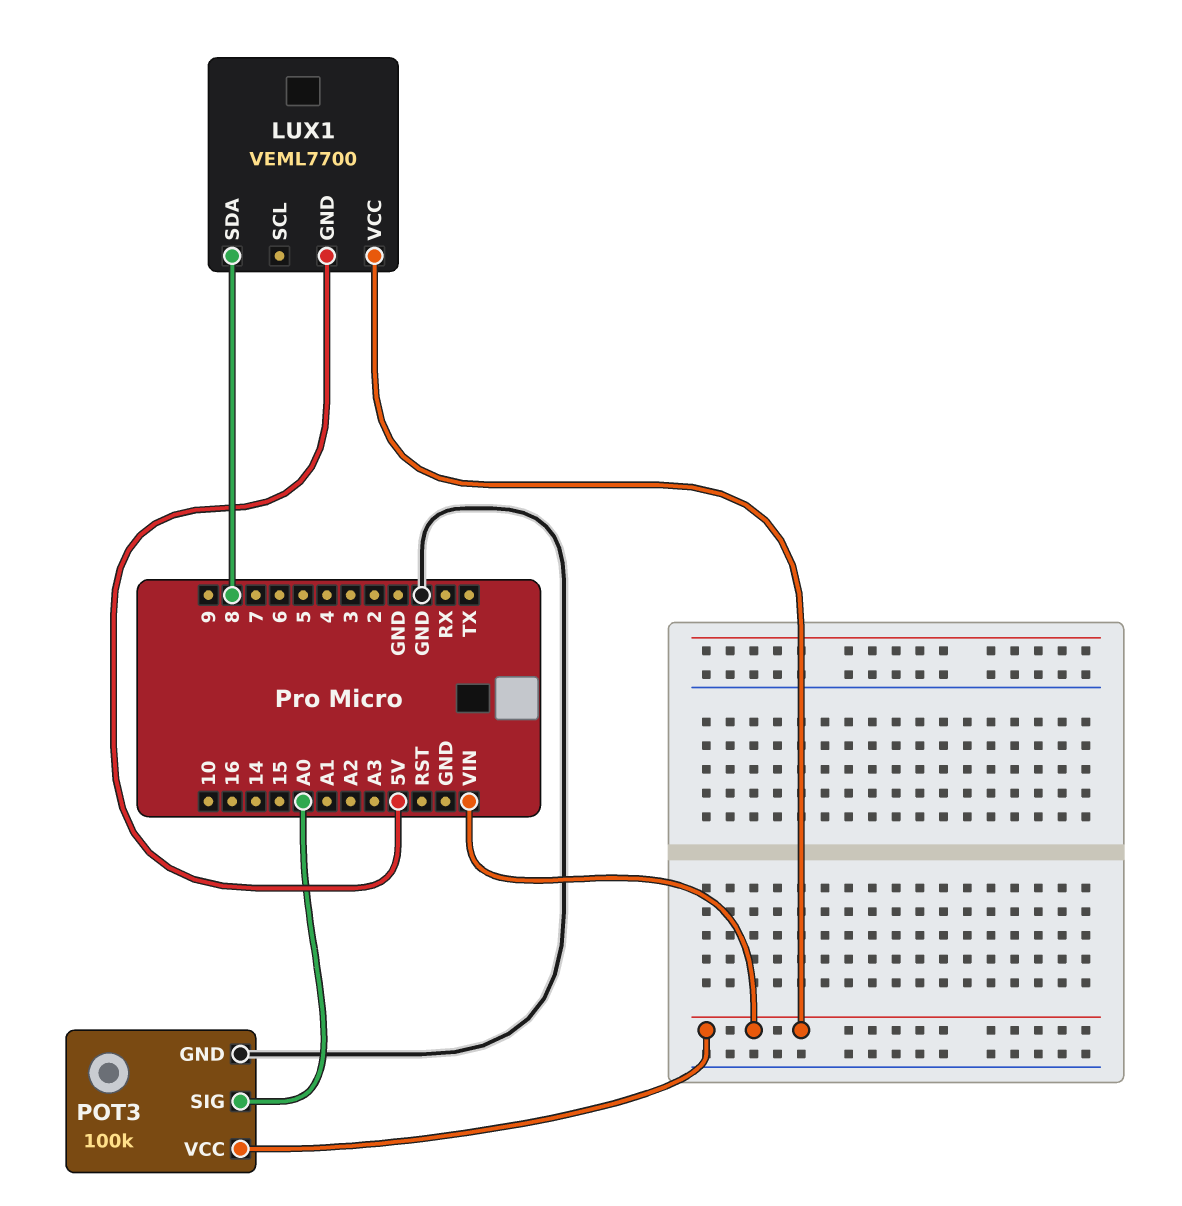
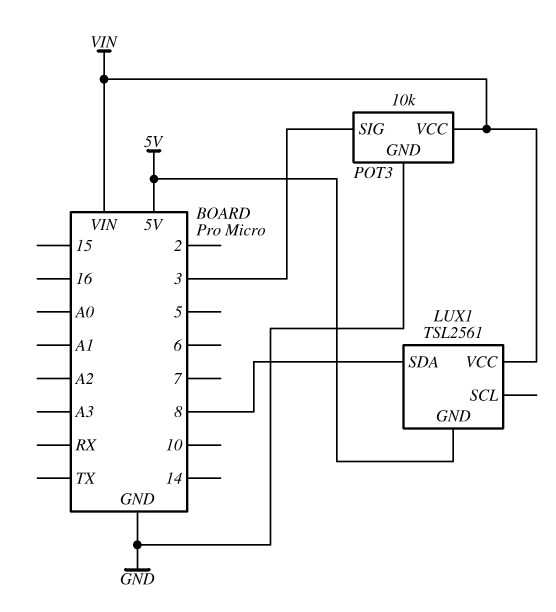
LUX1: VEML7700 -> TSL2561
POT3: 100k -> 10k
POT3 pin SIG: A0 -> 3

